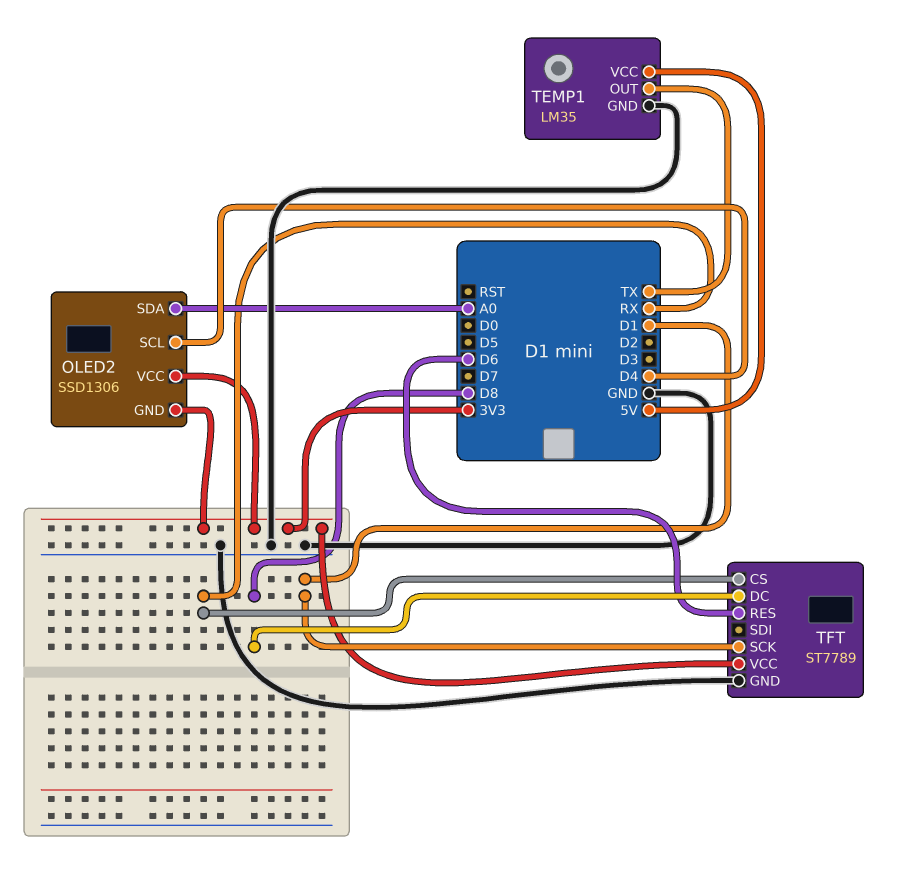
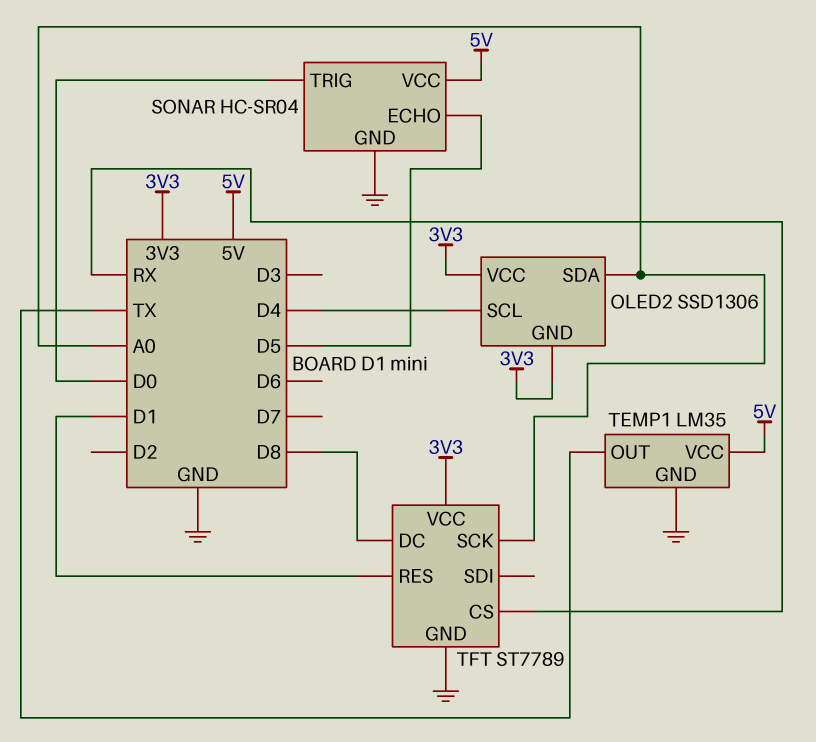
SONAR: none -> HC-SR04
SONAR pin ECHO: none -> D5
SONAR pin GND: none -> GND
SONAR pin TRIG: none -> D0
SONAR pin VCC: none -> 5V
TFT pin RES: D6 -> D1
TFT pin SCK: D1 -> A0

